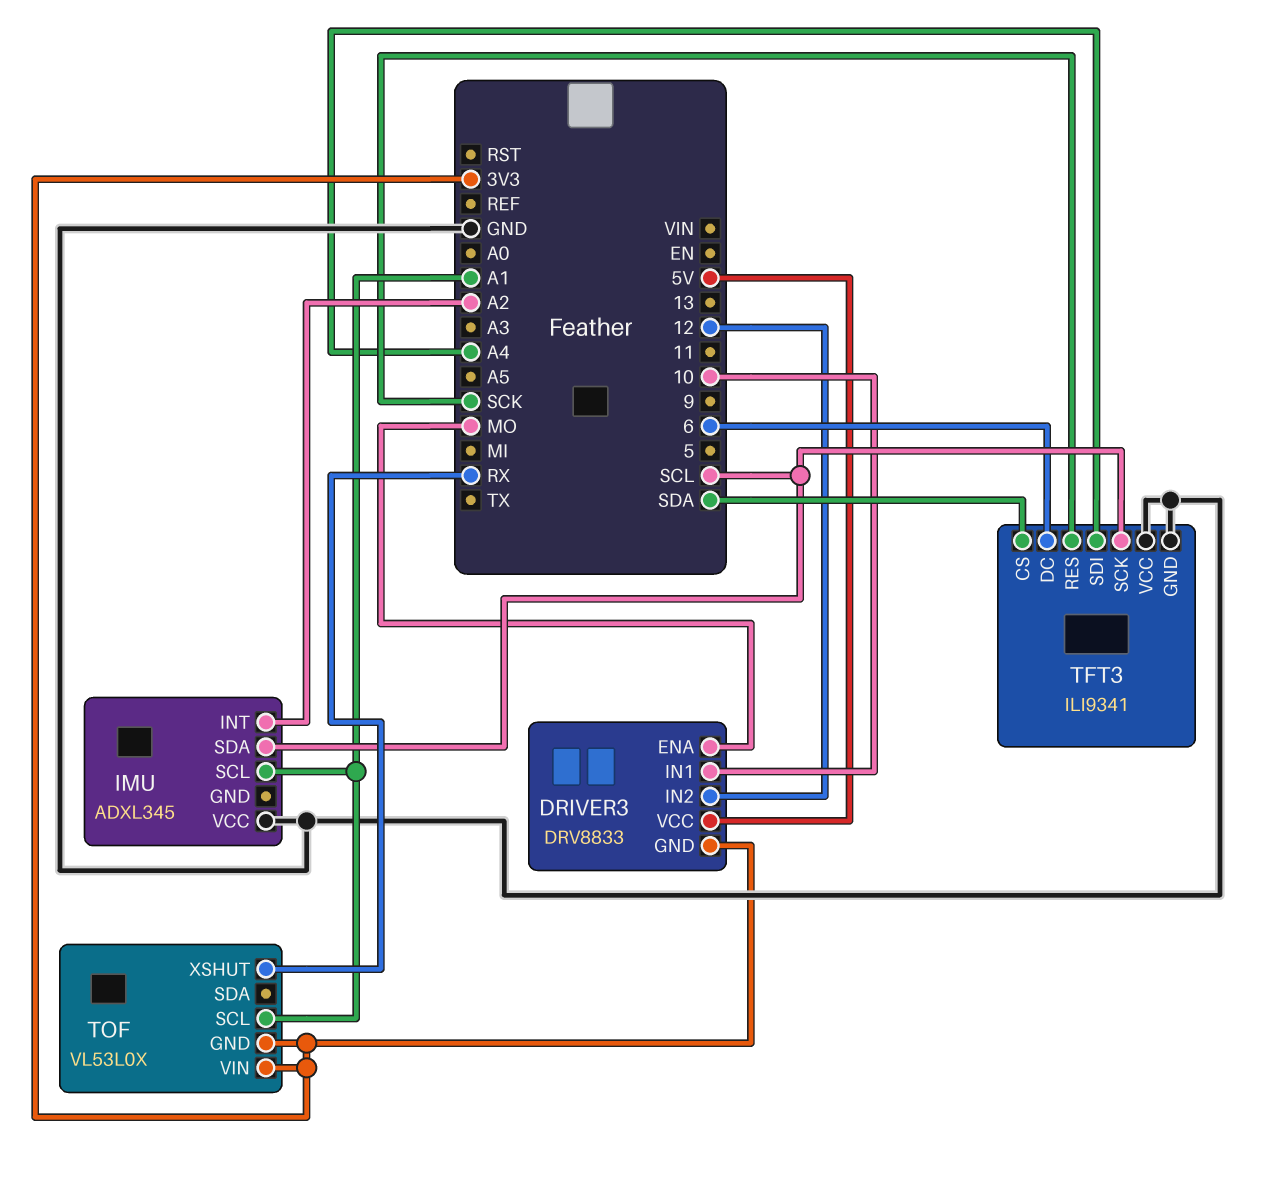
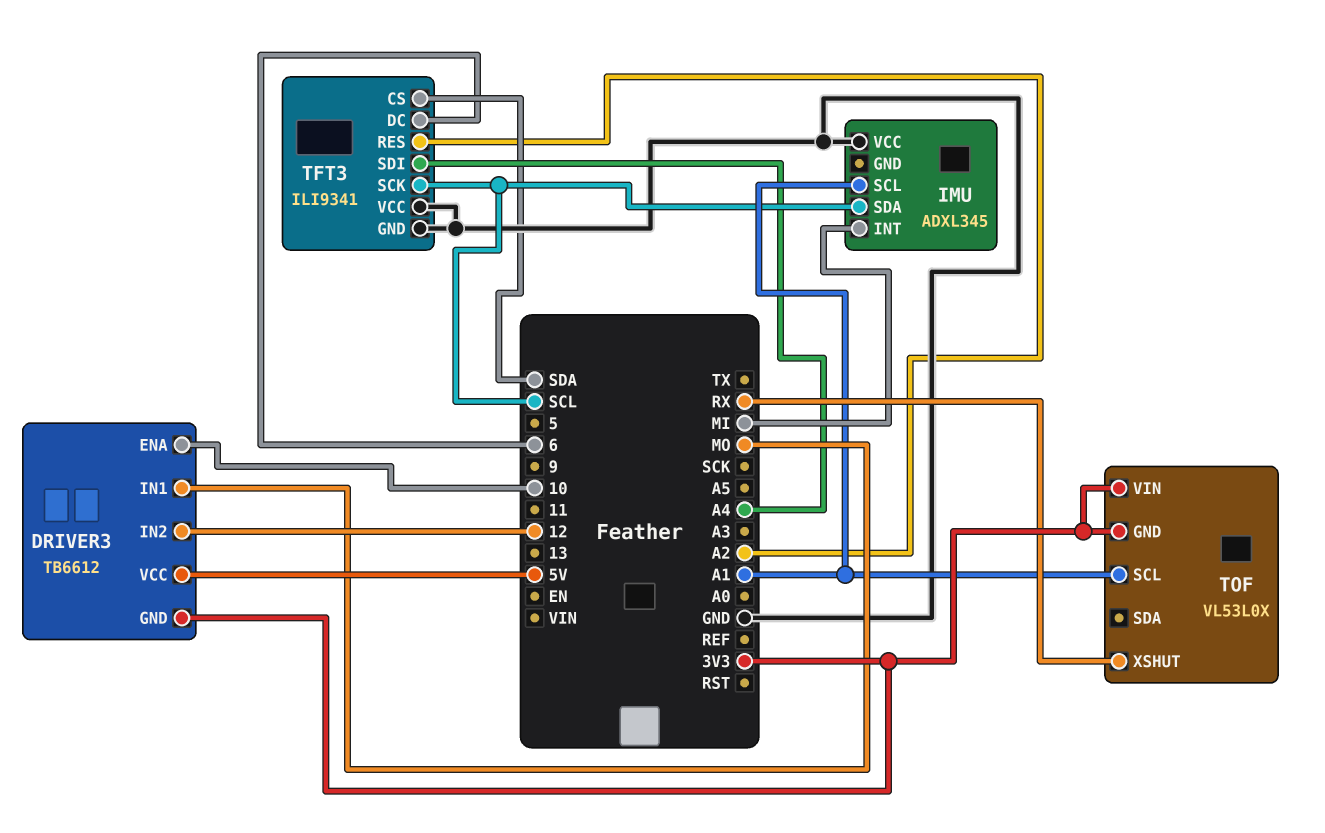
DRIVER3: DRV8833 -> TB6612
DRIVER3 pin ENA: MO -> 10
DRIVER3 pin IN1: 10 -> MO
IMU pin INT: A2 -> MI
TFT3 pin RES: SCK -> A2

